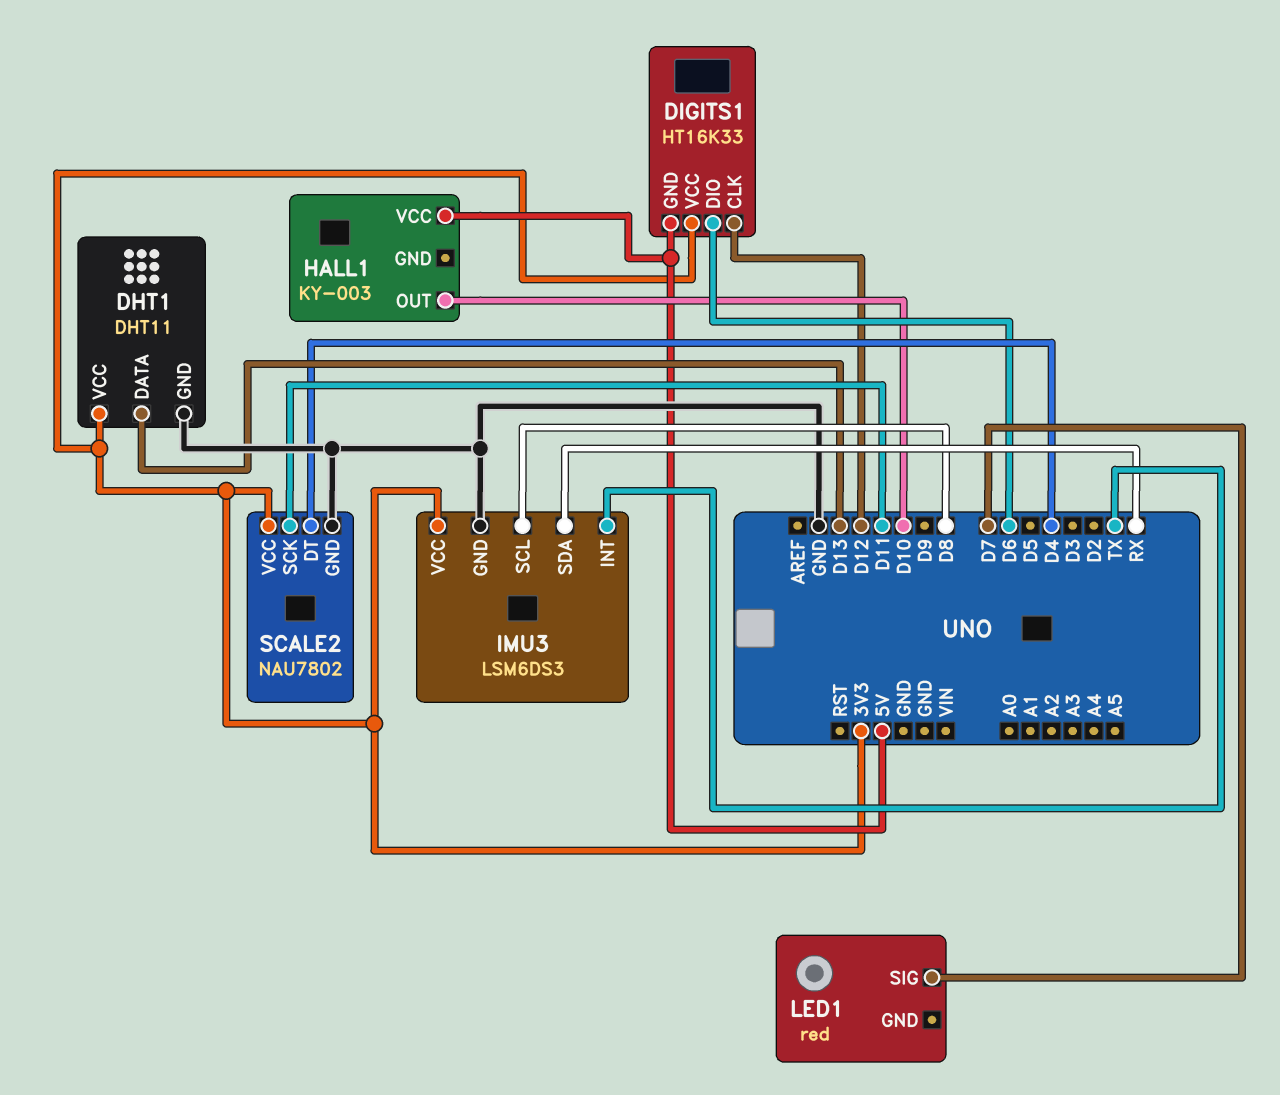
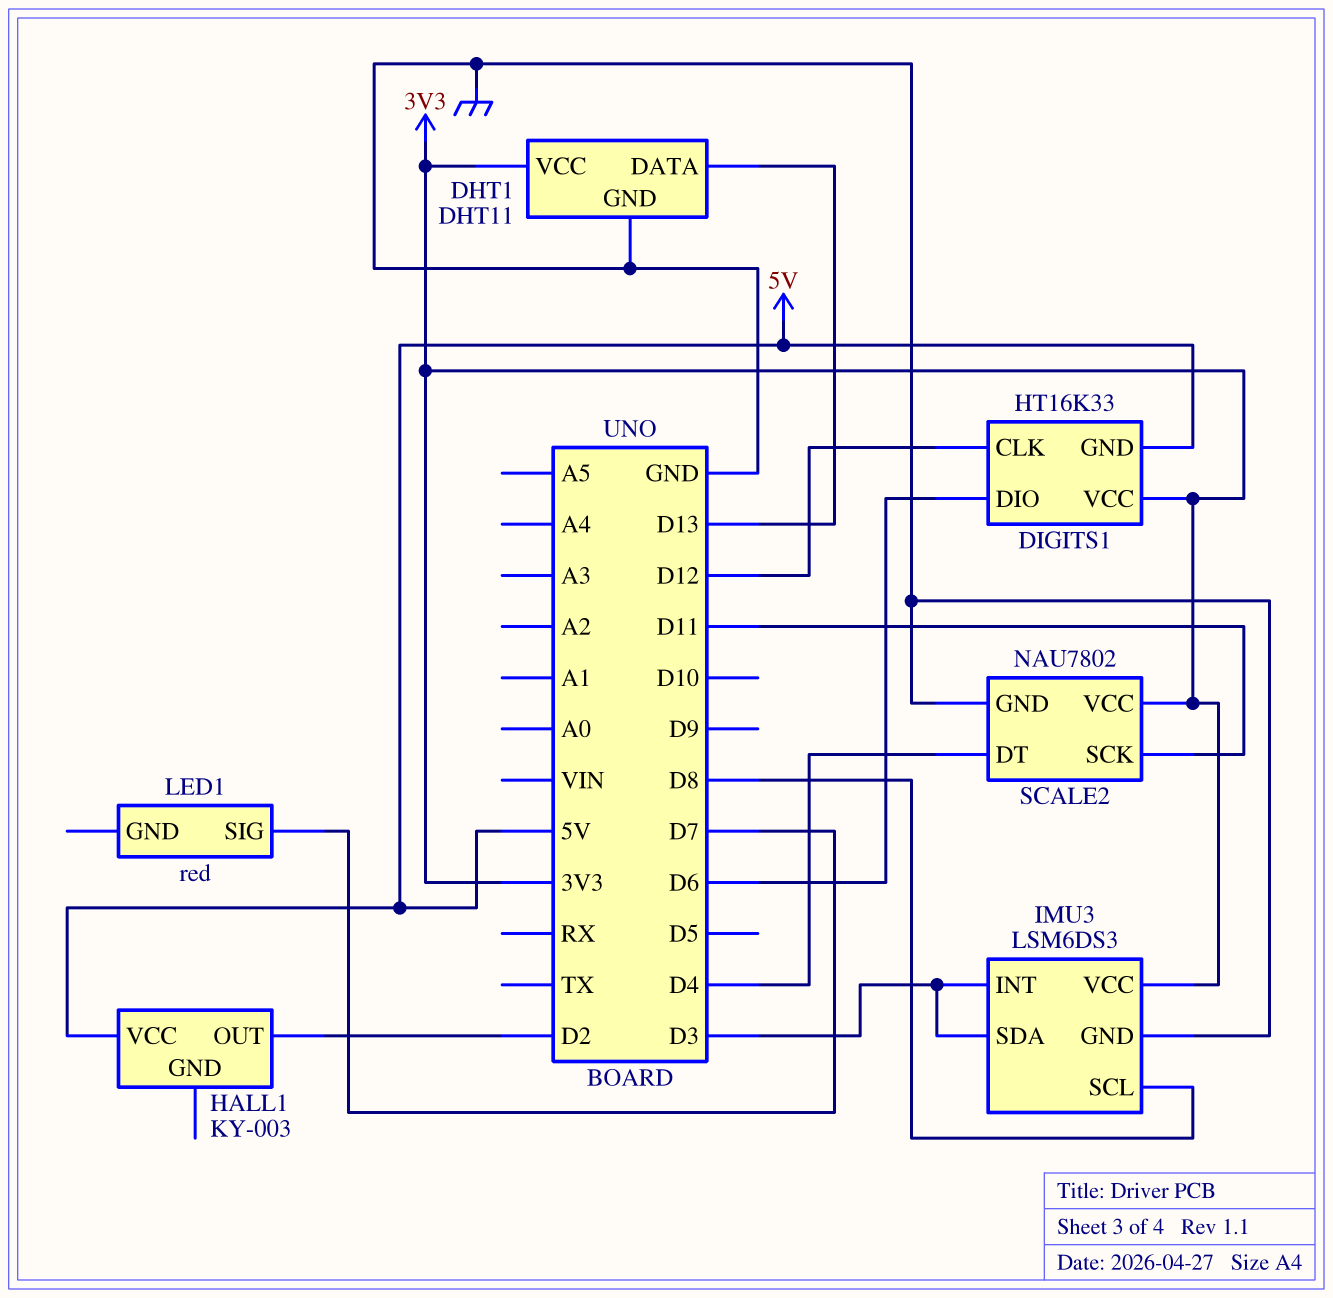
HALL1 pin OUT: D10 -> D2
IMU3 pin INT: TX -> D3
IMU3 pin SDA: RX -> D3

